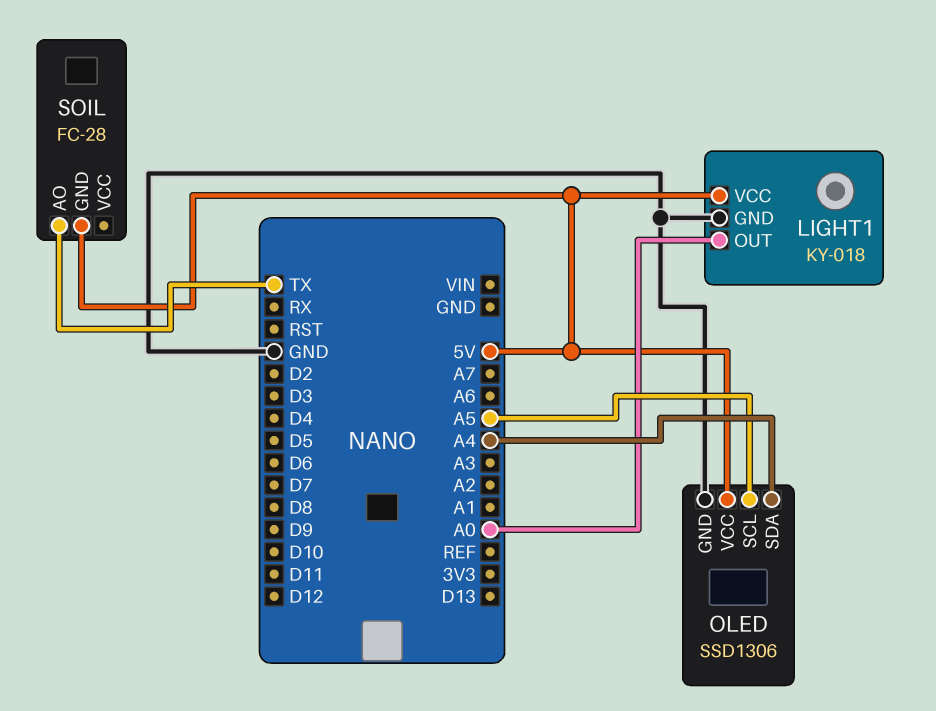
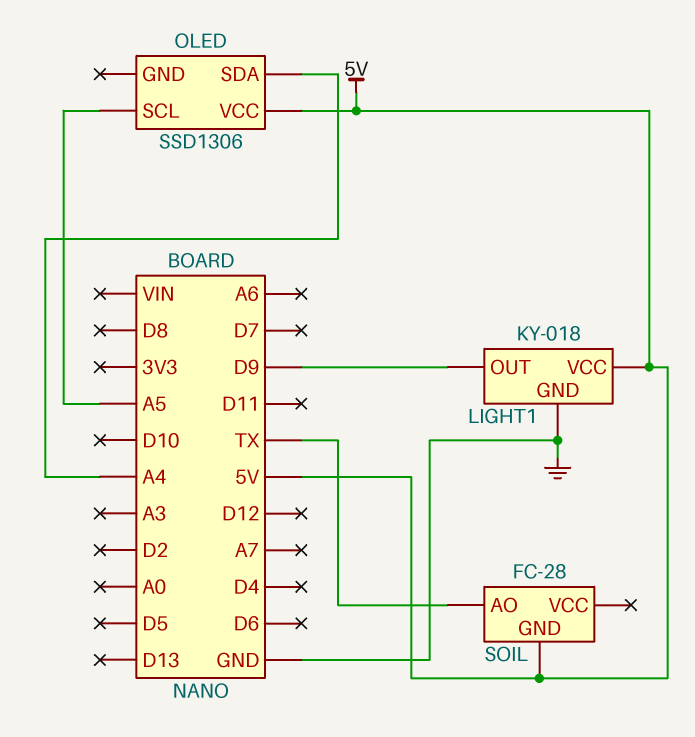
LIGHT1 pin OUT: A0 -> D9
OLED pin GND: GND -> none

